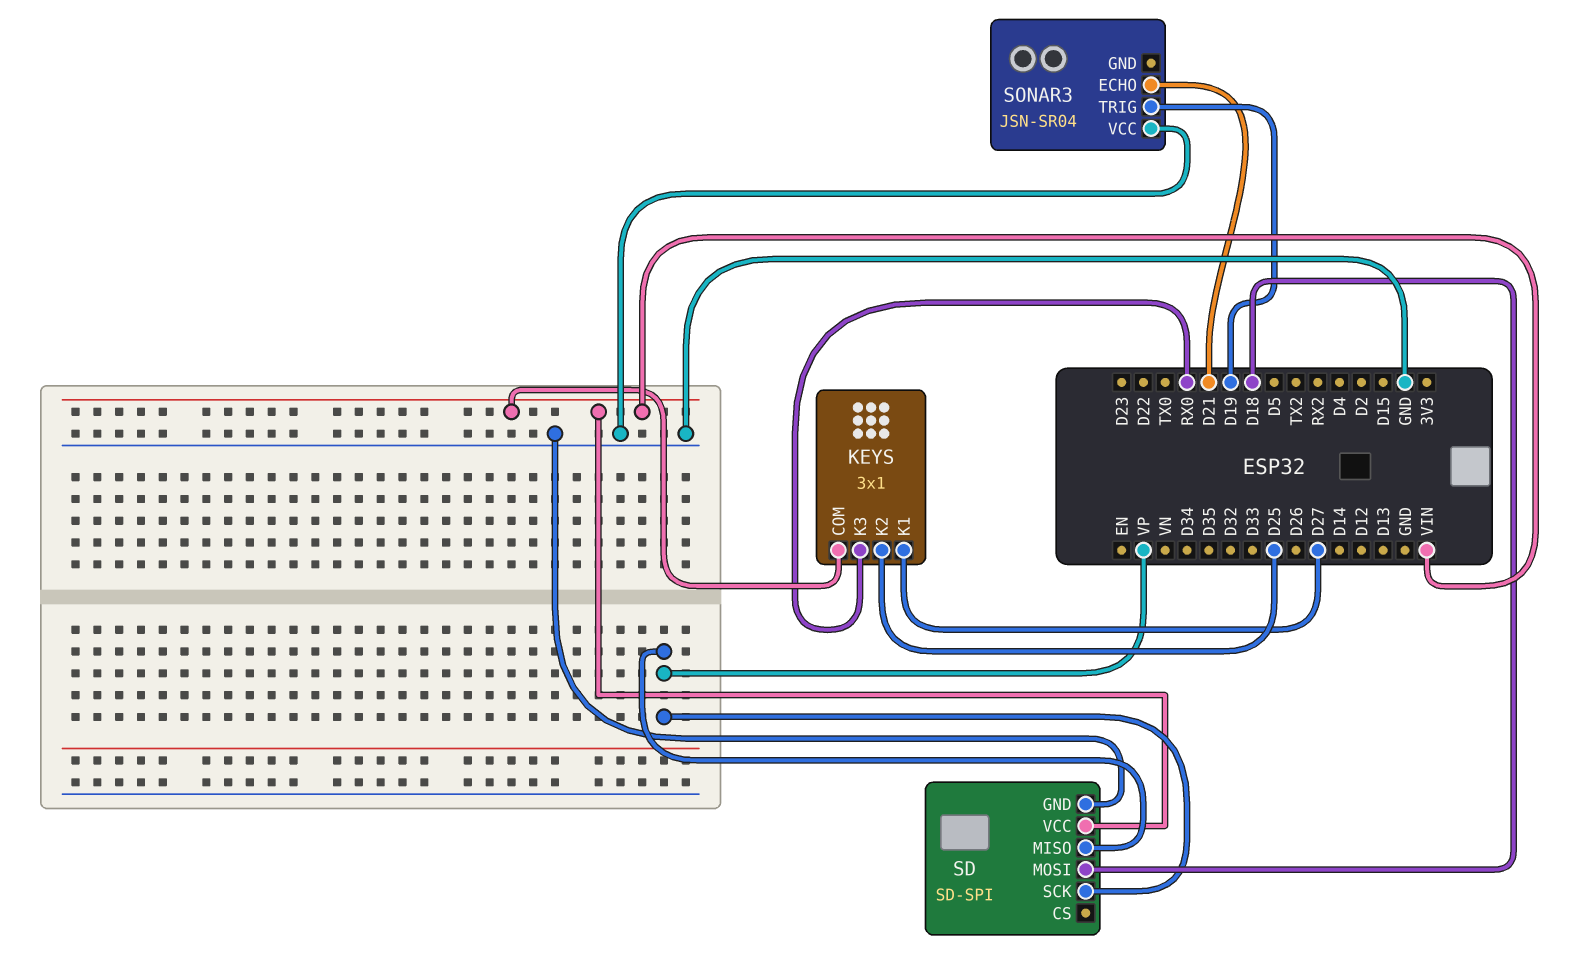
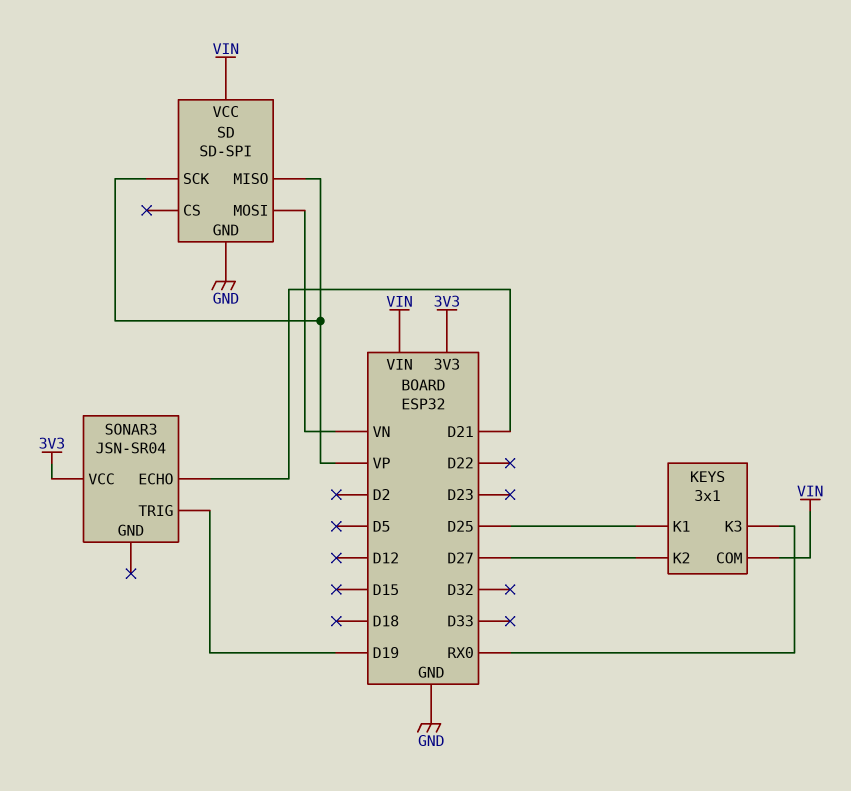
KEYS pin K1: D27 -> D25
KEYS pin K2: D25 -> D27
SD pin MOSI: D18 -> VN
SONAR3 pin VCC: GND -> 3V3

